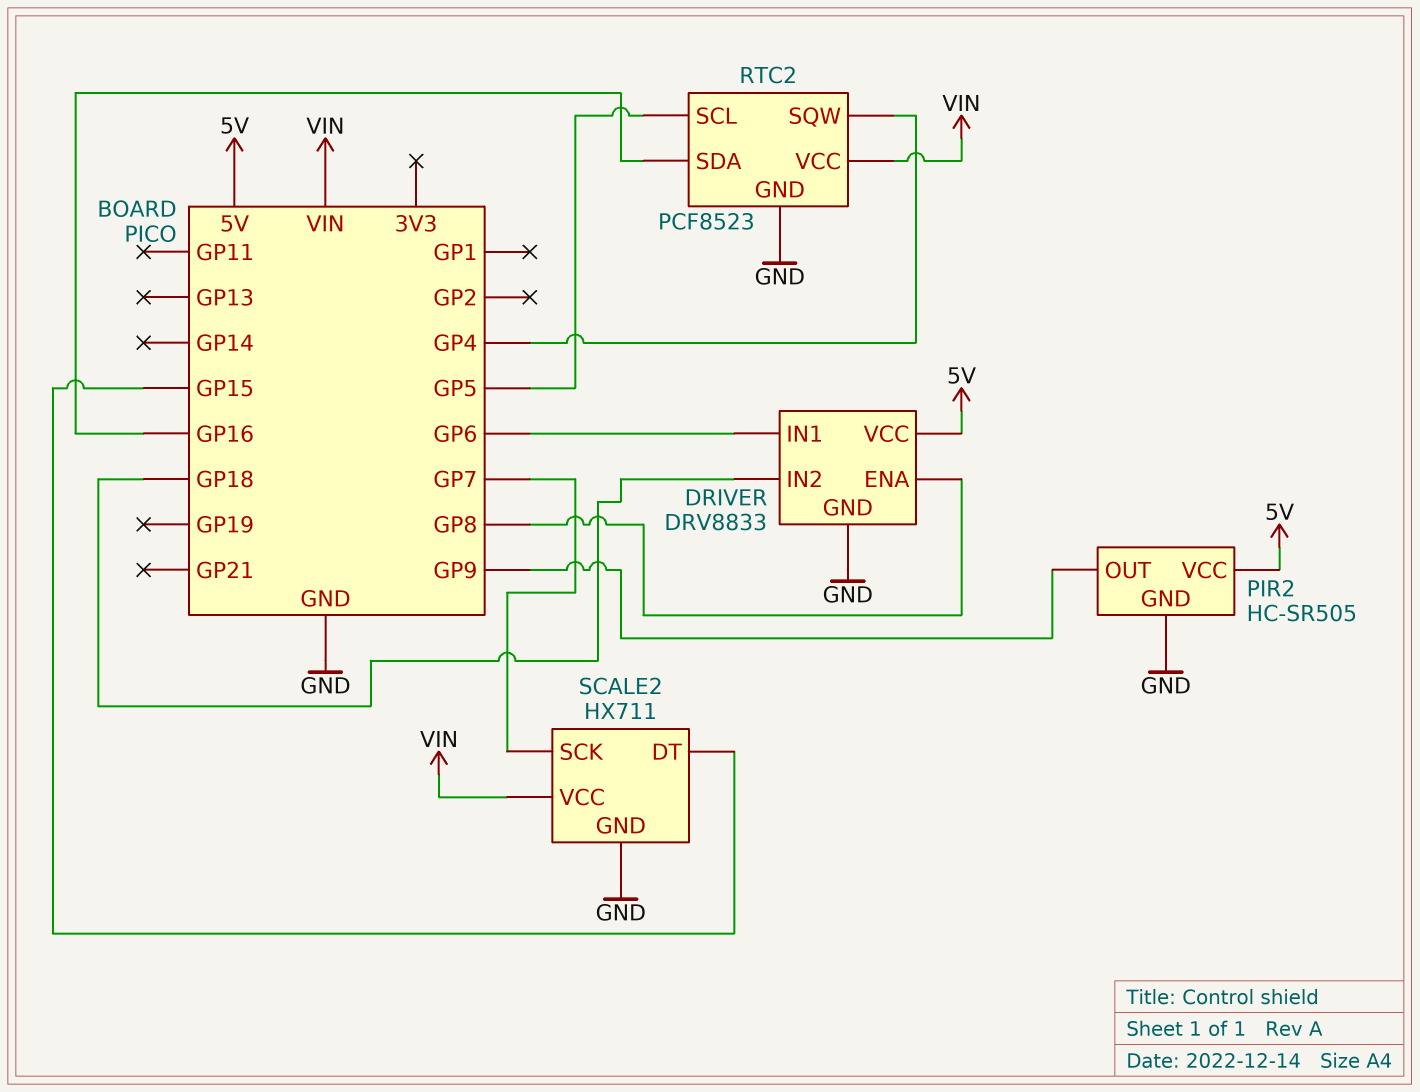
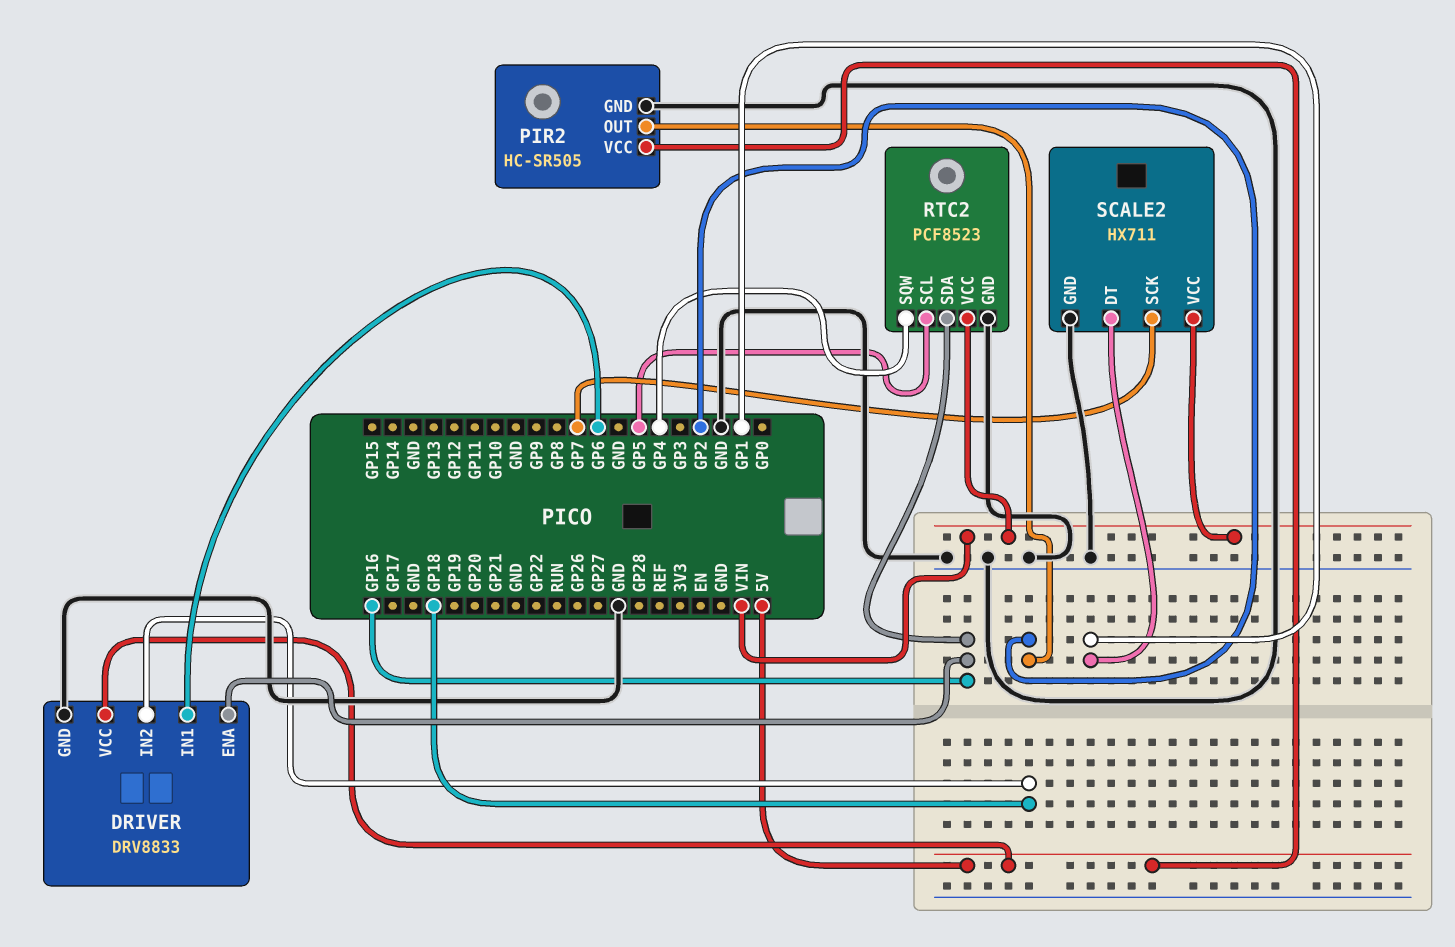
DRIVER pin ENA: GP8 -> GP16
PIR2 pin OUT: GP9 -> GP2
SCALE2 pin DT: GP15 -> GP1

